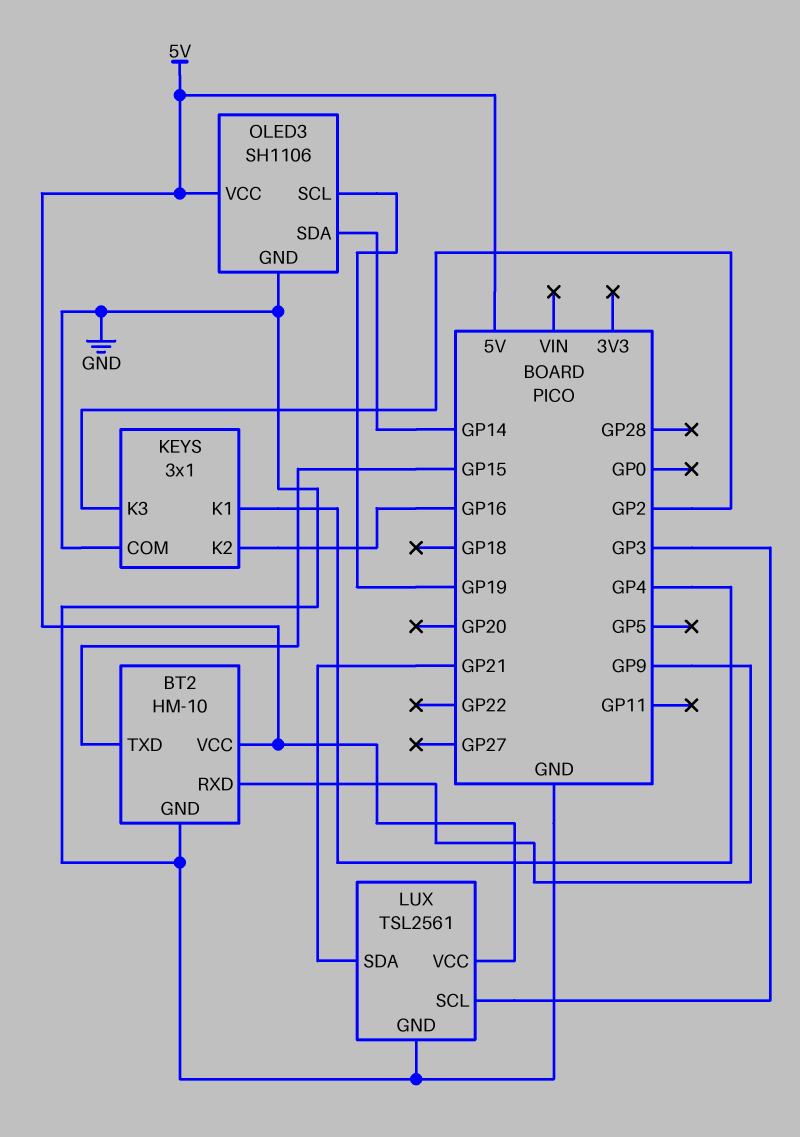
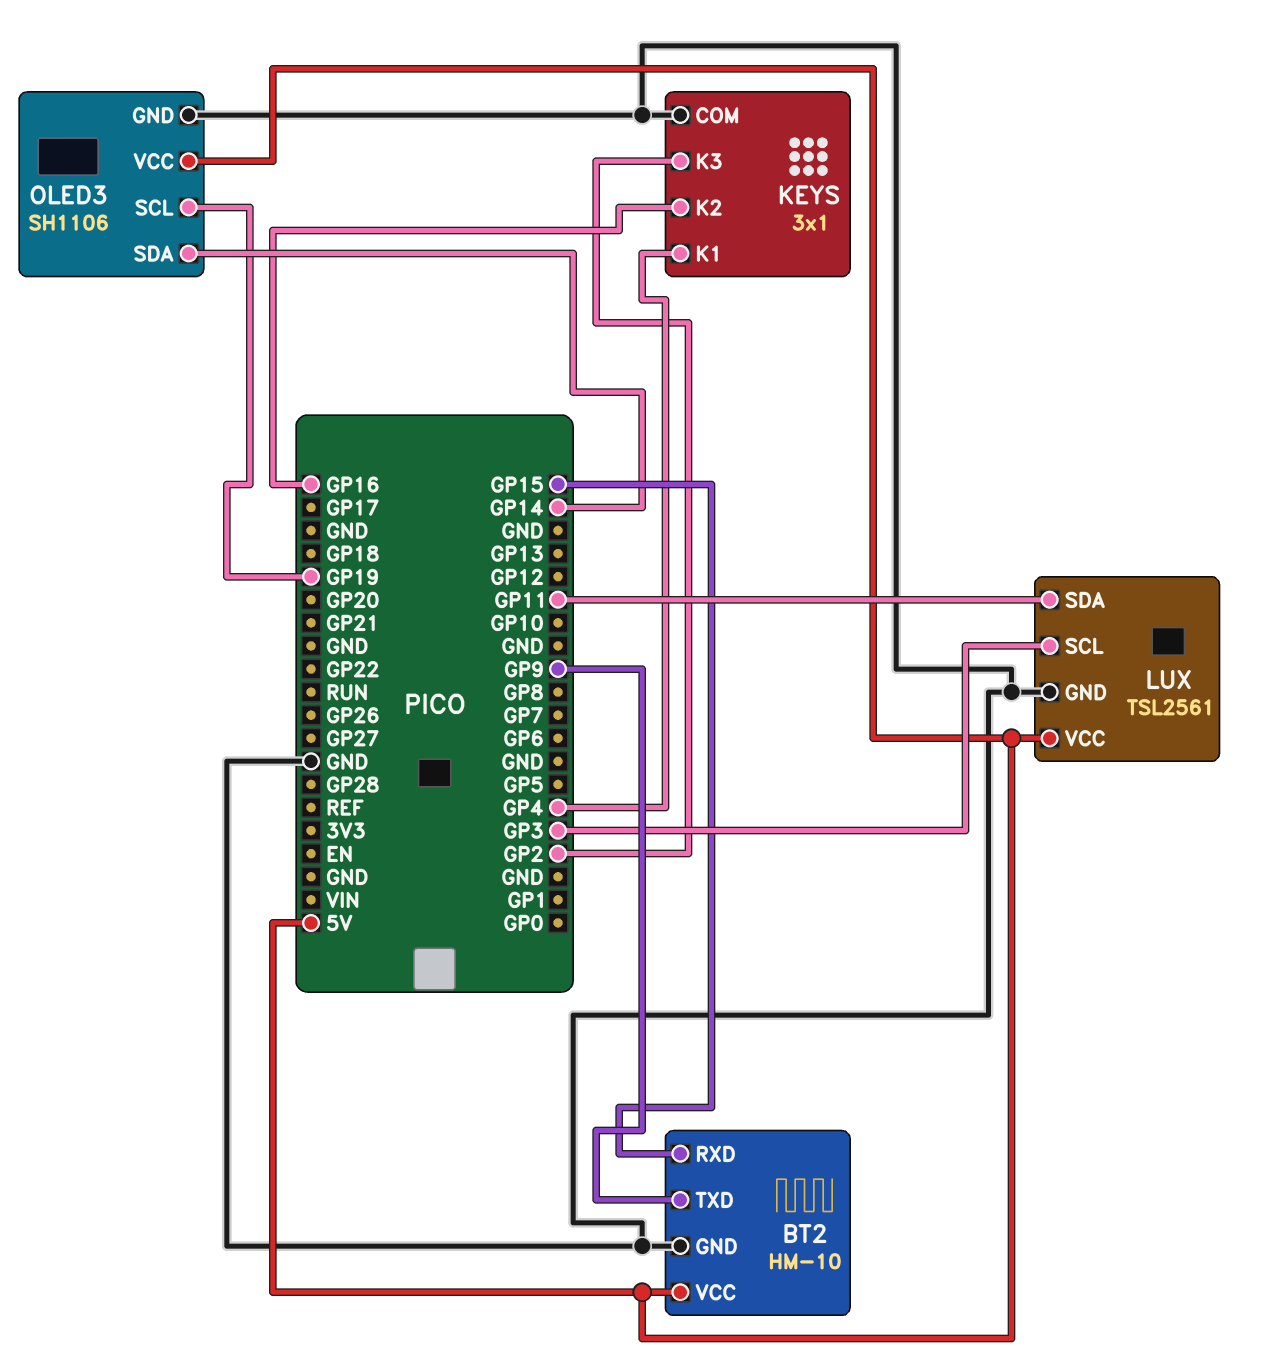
BT2 pin RXD: GP9 -> GP15
BT2 pin TXD: GP15 -> GP9
LUX pin SDA: GP21 -> GP11

